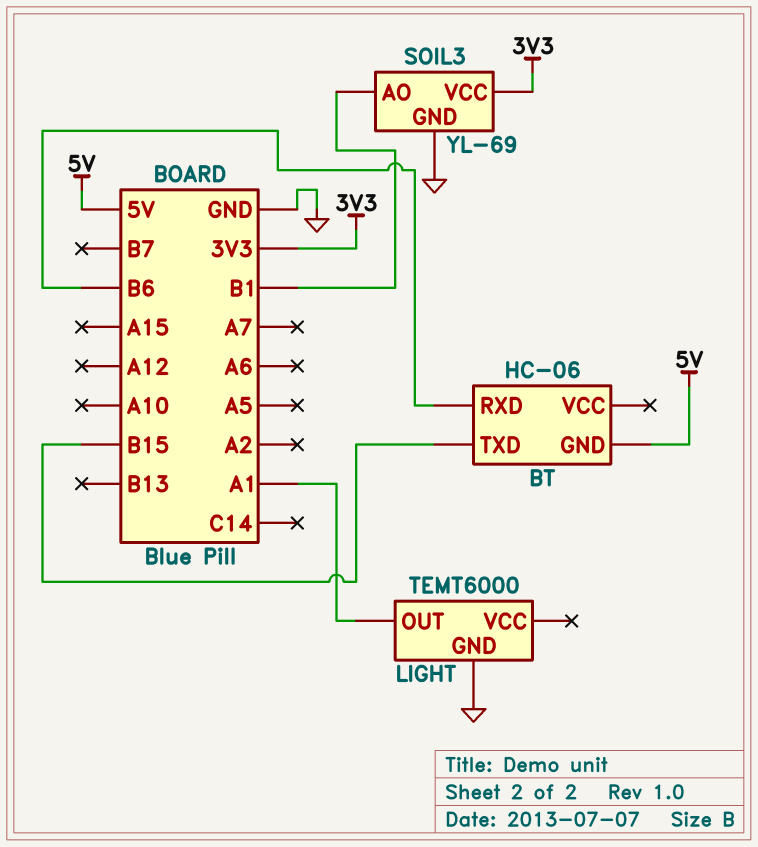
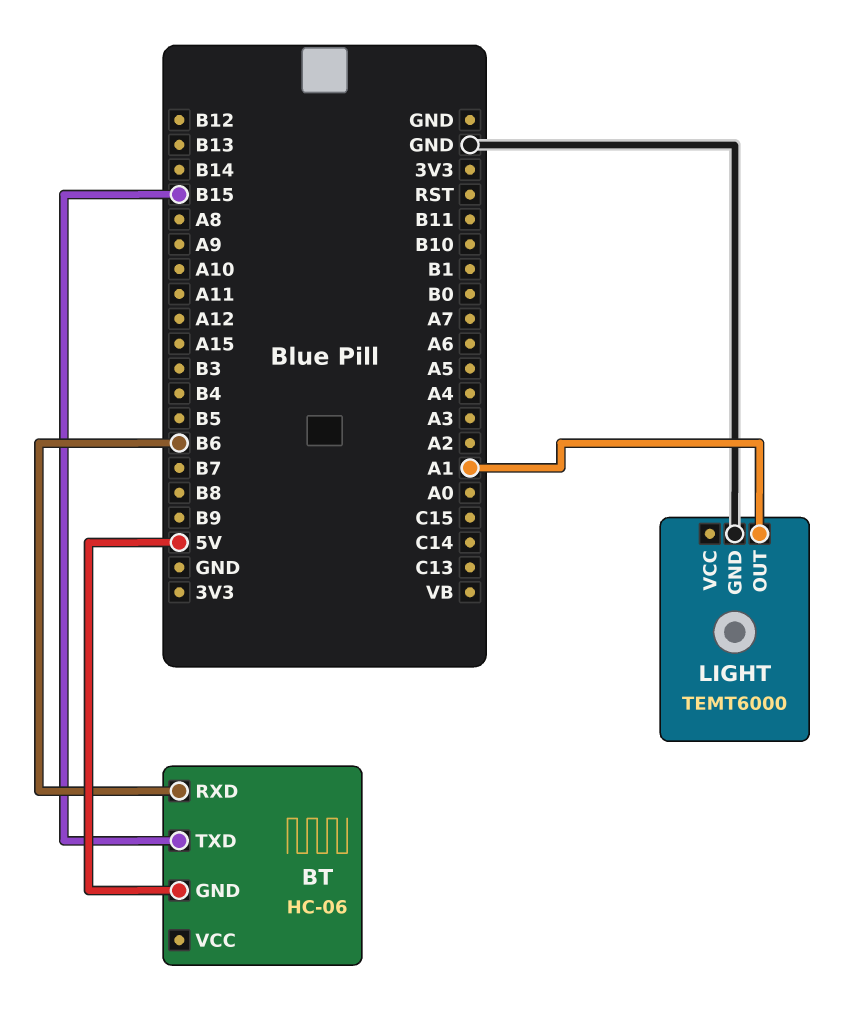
SOIL3: YL-69 -> none
SOIL3 pin AO: B1 -> none
SOIL3 pin GND: GND -> none
SOIL3 pin VCC: 3V3 -> none

